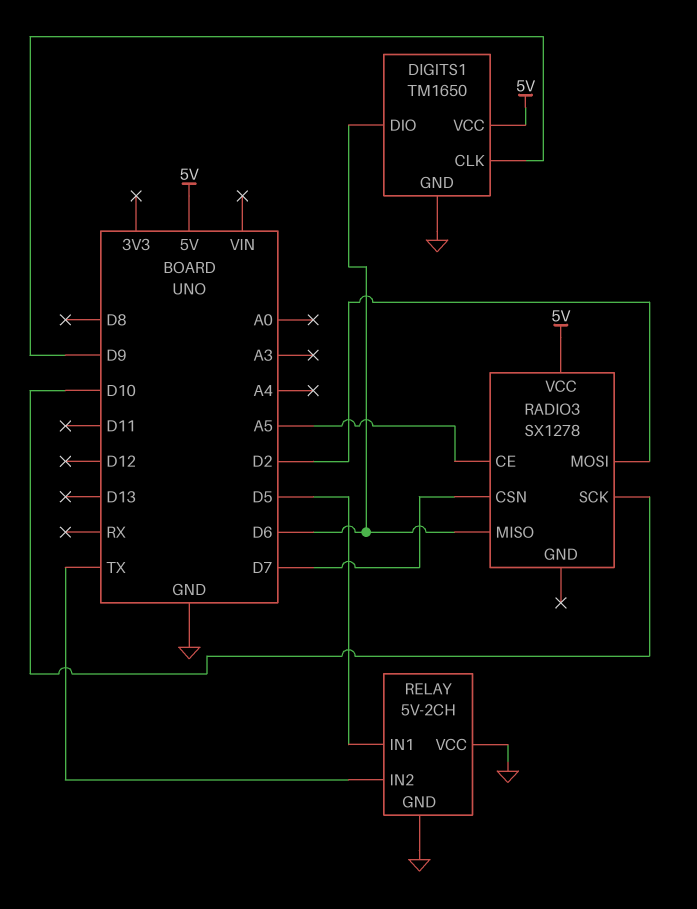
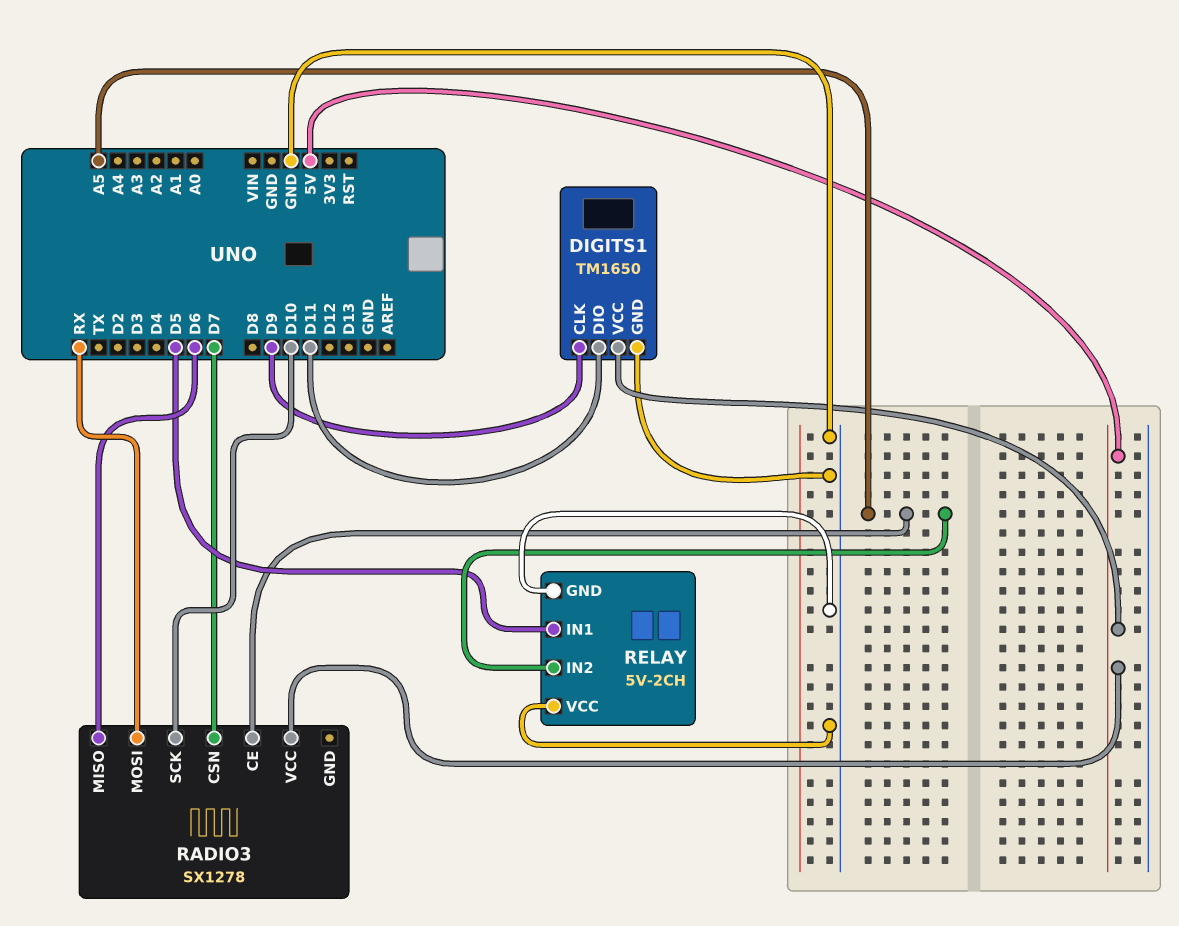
DIGITS1 pin DIO: D6 -> D11
RADIO3 pin MOSI: D2 -> RX
RELAY pin IN2: TX -> A5

